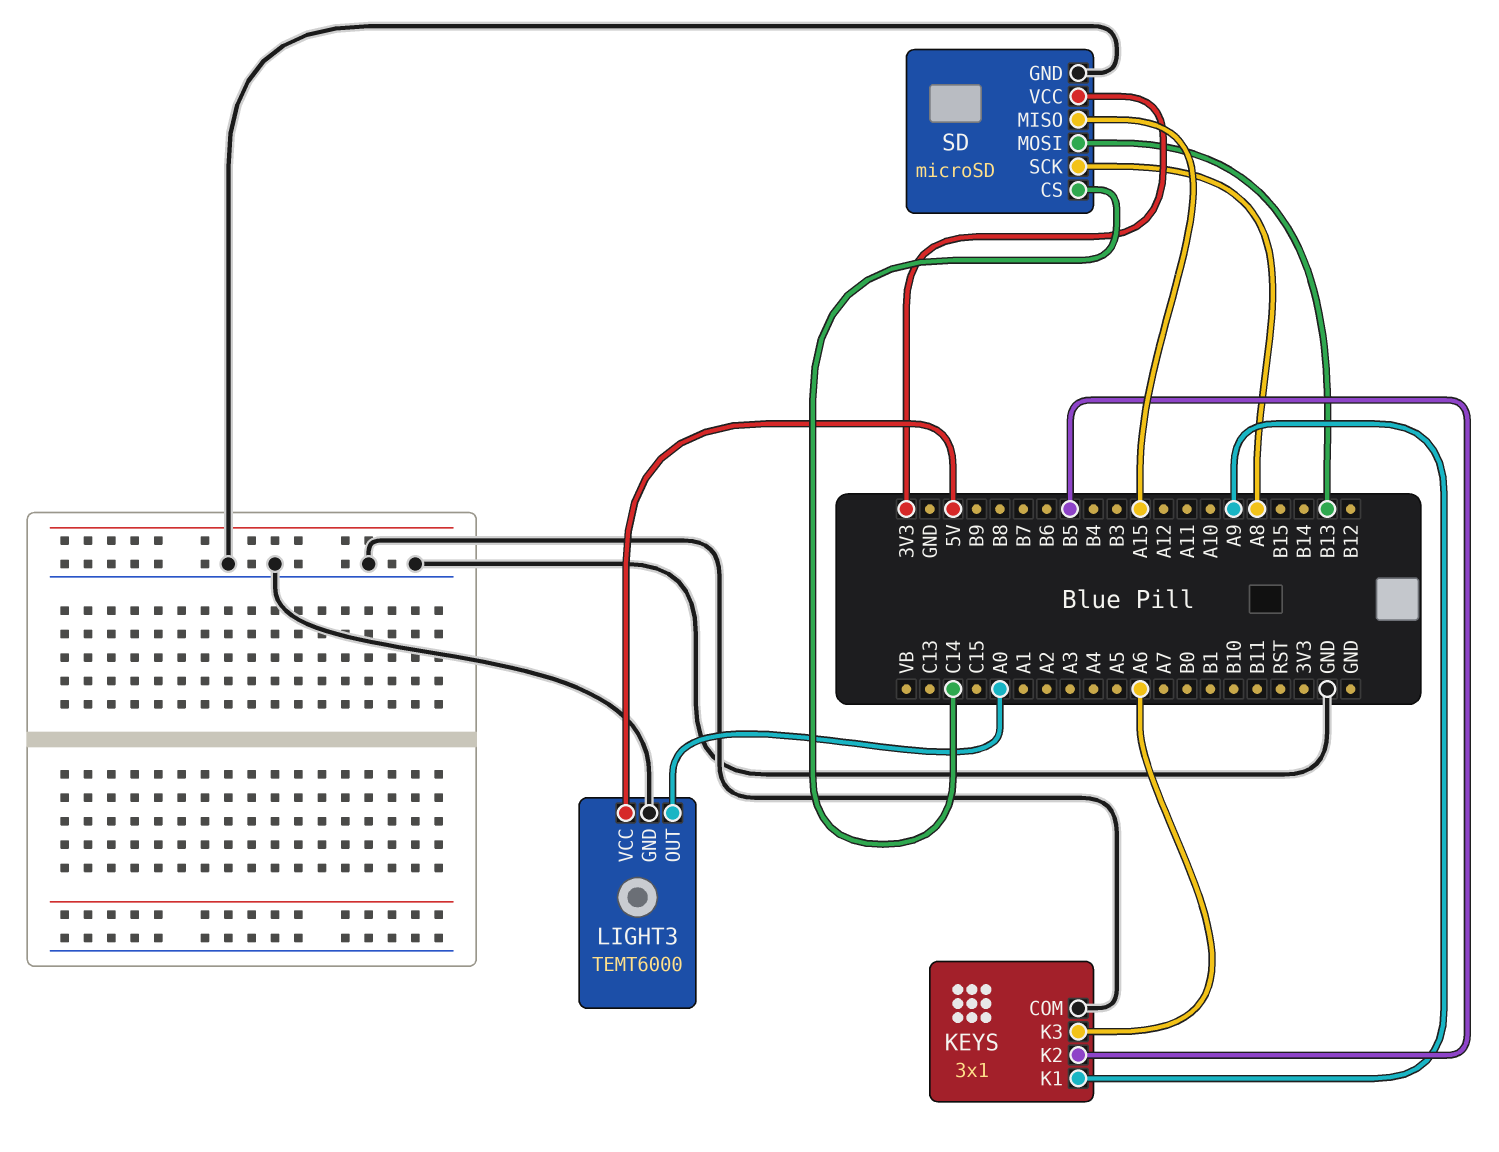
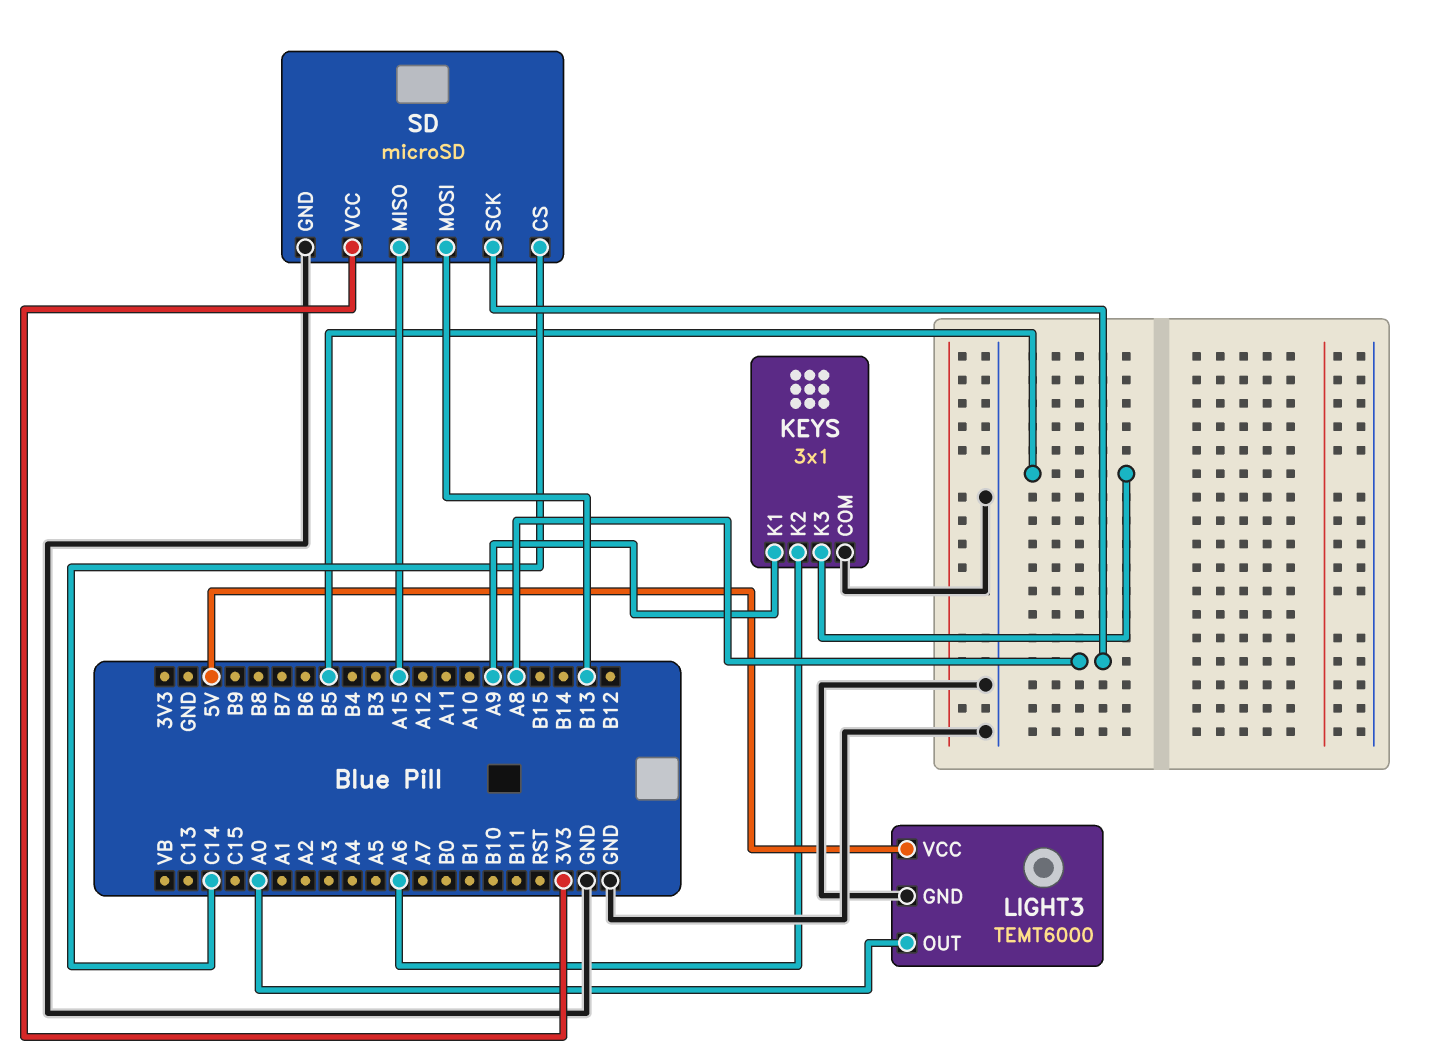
KEYS pin K2: B5 -> A6
KEYS pin K3: A6 -> B5

